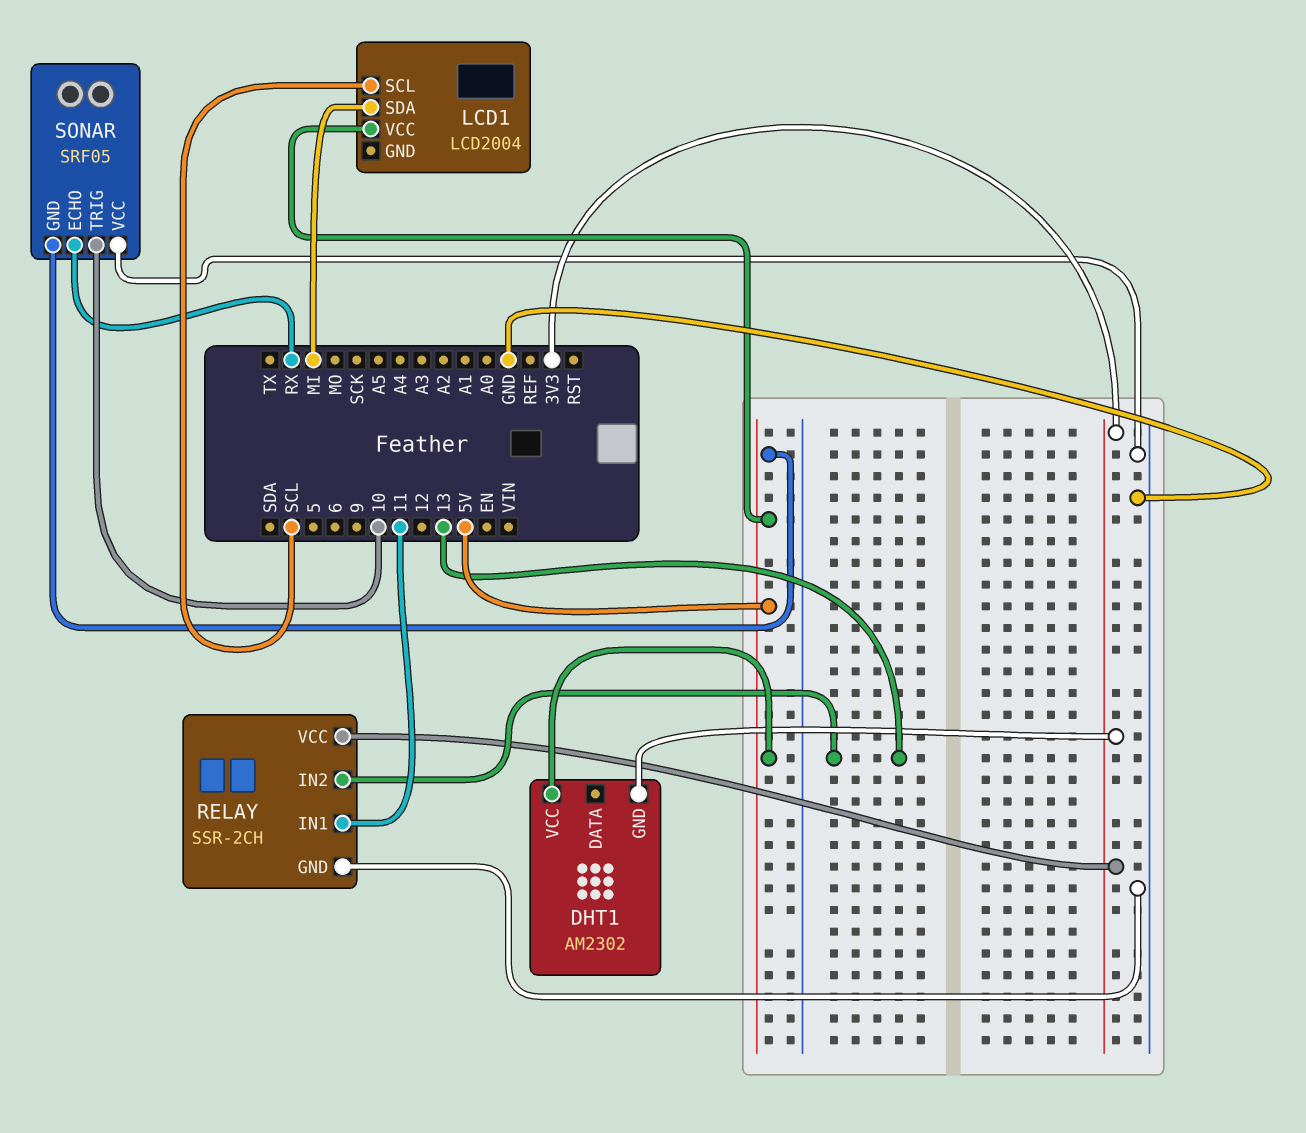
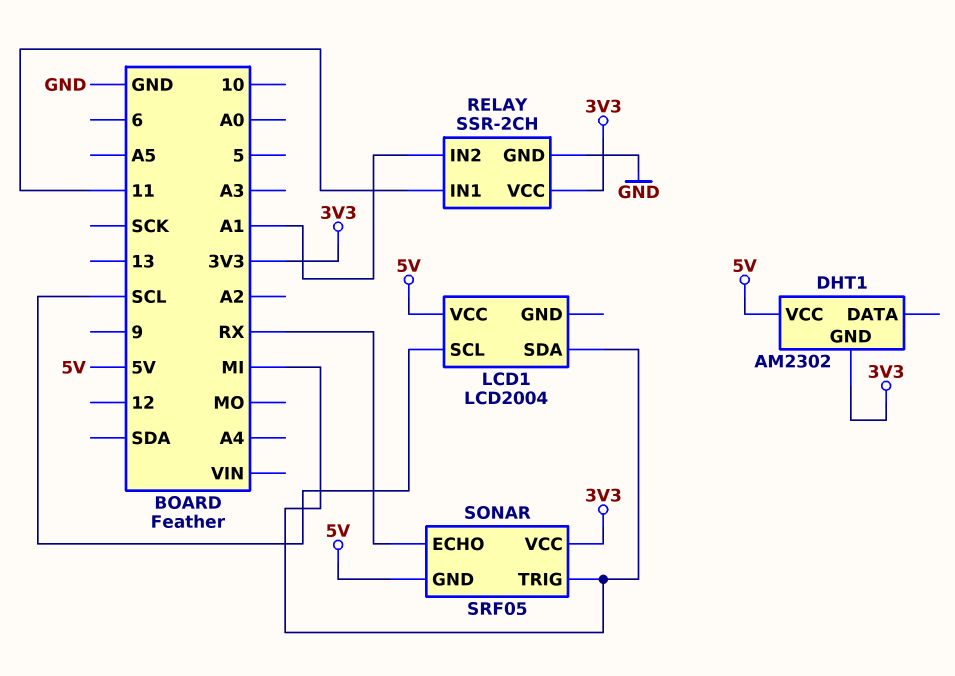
RELAY pin IN2: 13 -> A1
SONAR pin TRIG: 10 -> MI
SONAR pin VCC: GND -> 3V3

